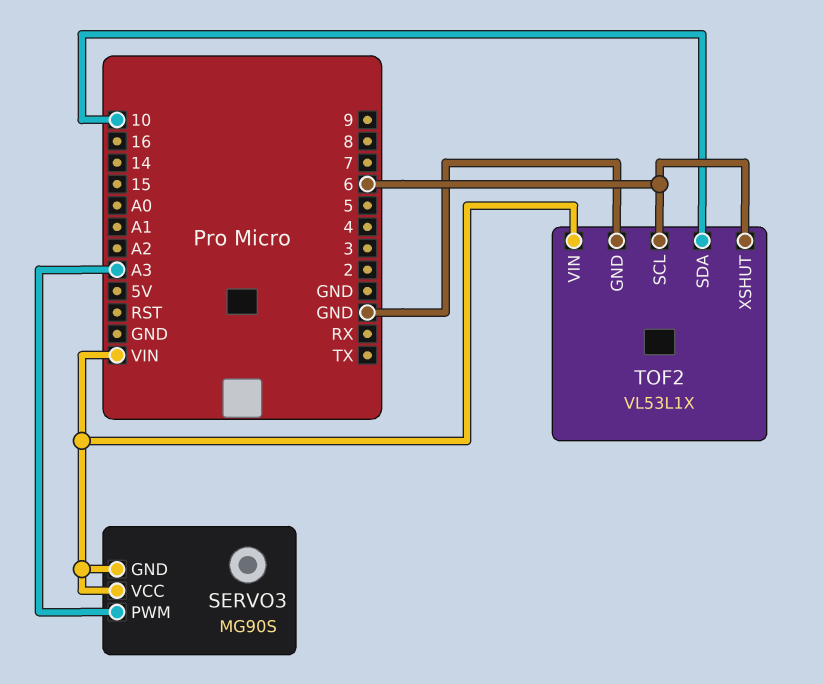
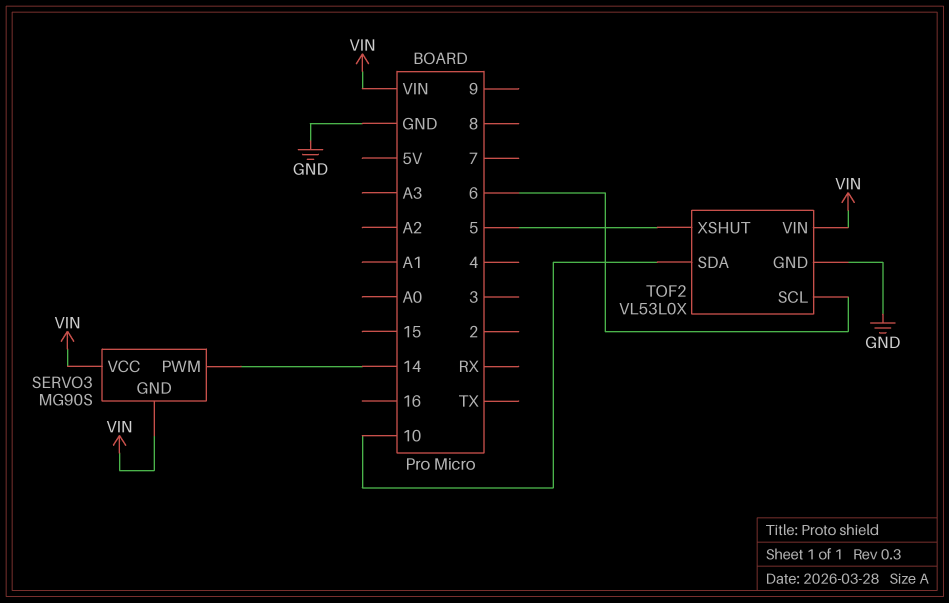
SERVO3 pin PWM: A3 -> 14
TOF2: VL53L1X -> VL53L0X
TOF2 pin XSHUT: 6 -> 5

